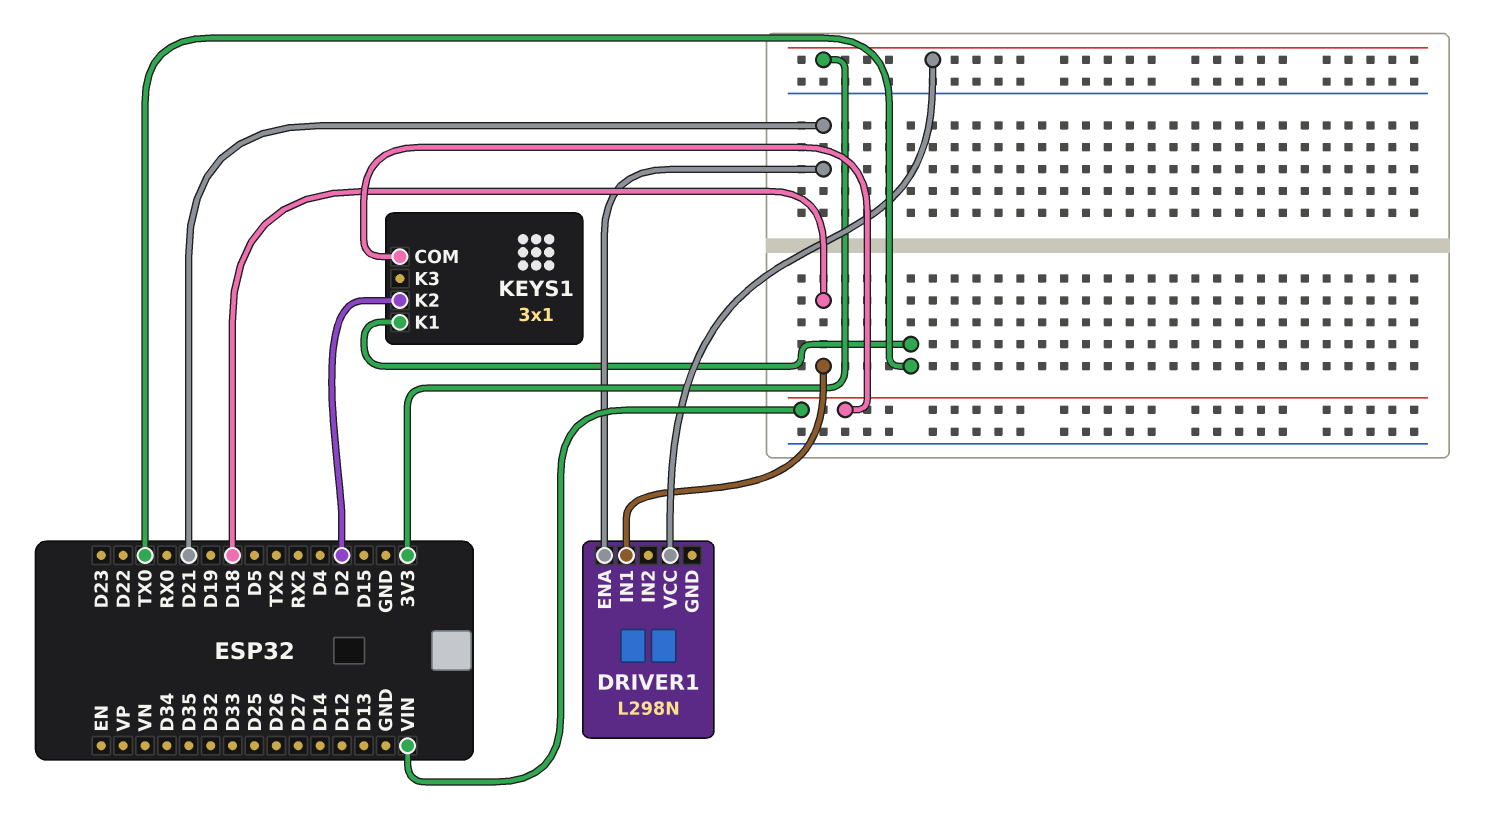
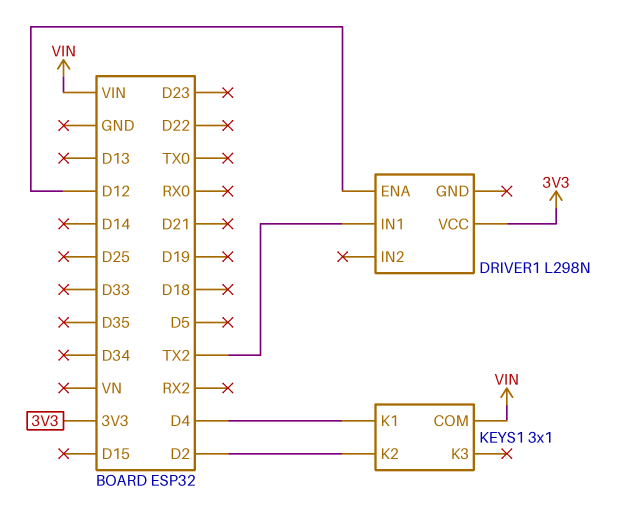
DRIVER1 pin ENA: D21 -> D12
DRIVER1 pin IN1: D18 -> TX2
KEYS1 pin K1: TX0 -> D4

